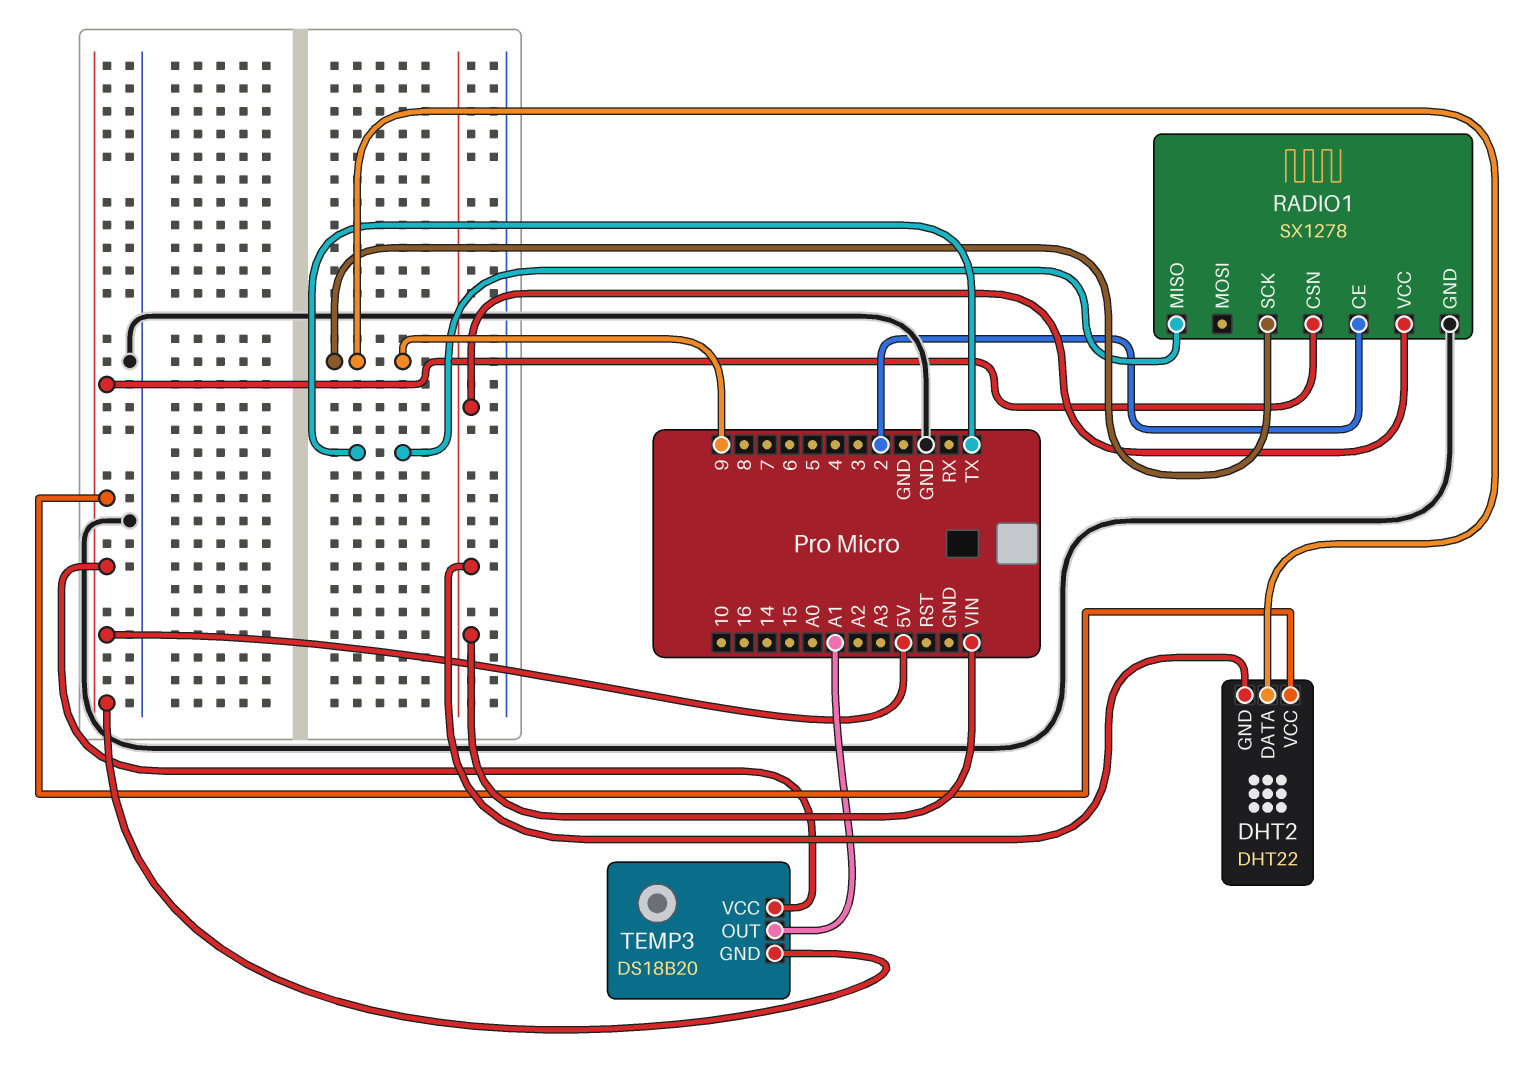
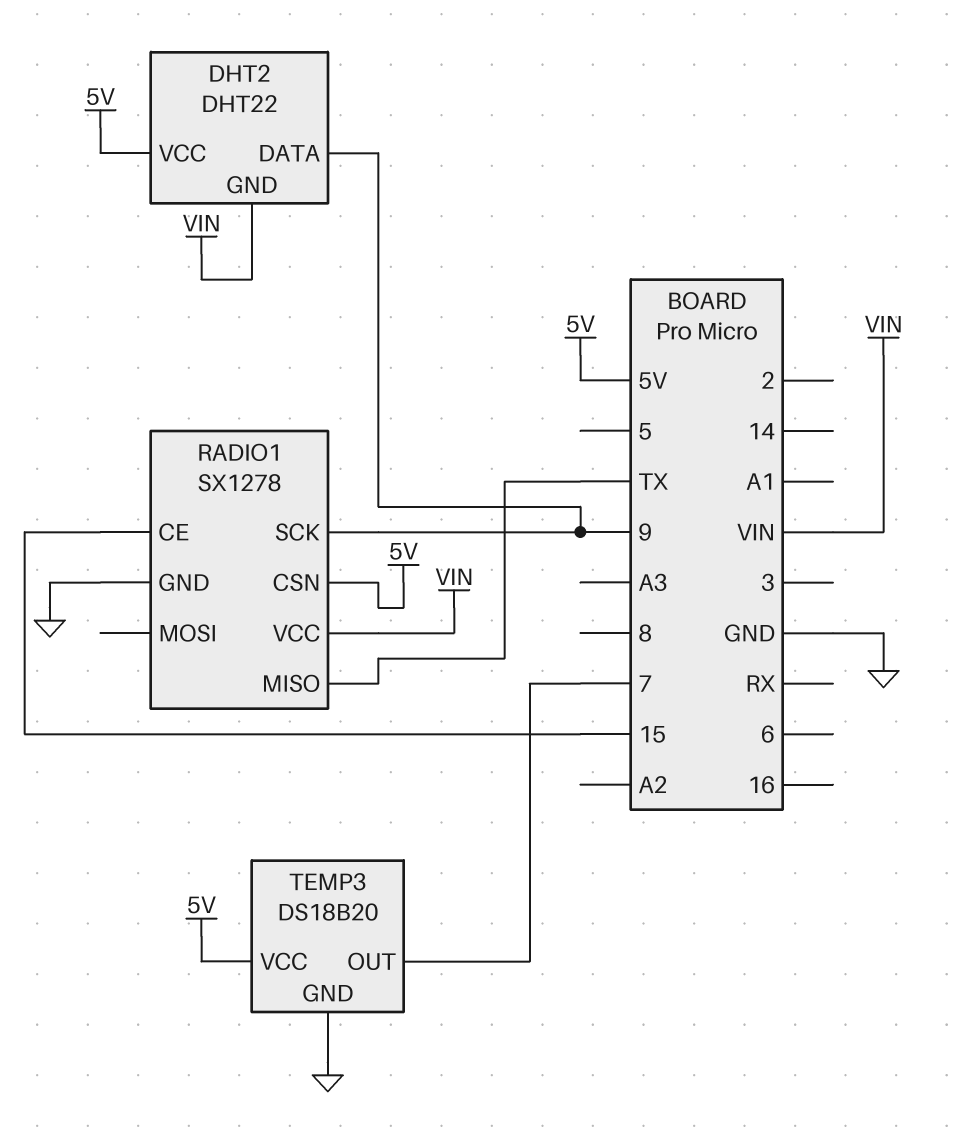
RADIO1 pin CE: 2 -> 15
TEMP3 pin GND: 5V -> GND
TEMP3 pin OUT: A1 -> 7

